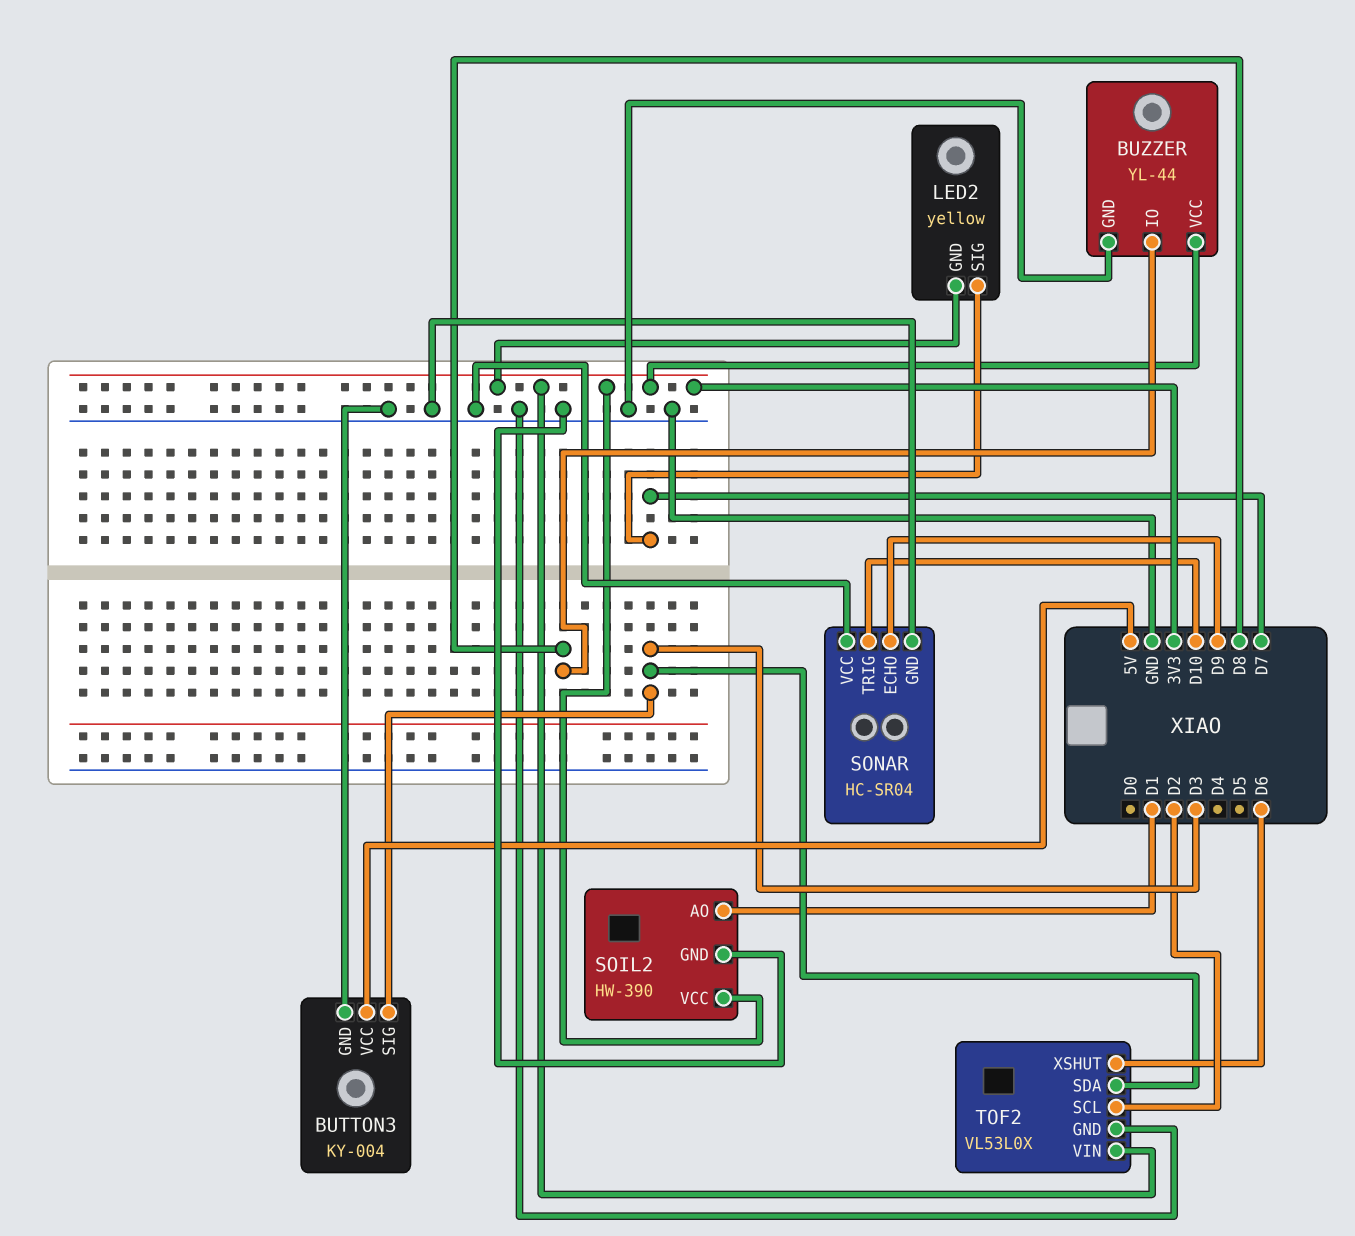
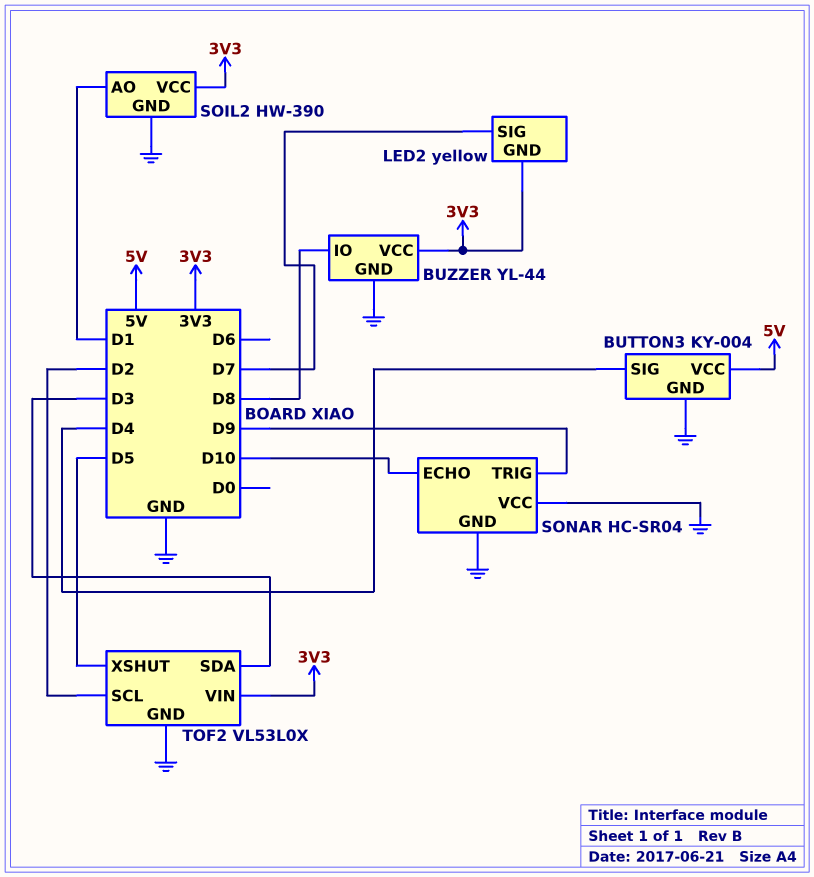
BUTTON3 pin SIG: D3 -> D4
SONAR pin ECHO: D9 -> D10
SONAR pin TRIG: D10 -> D9
TOF2 pin XSHUT: D6 -> D5

